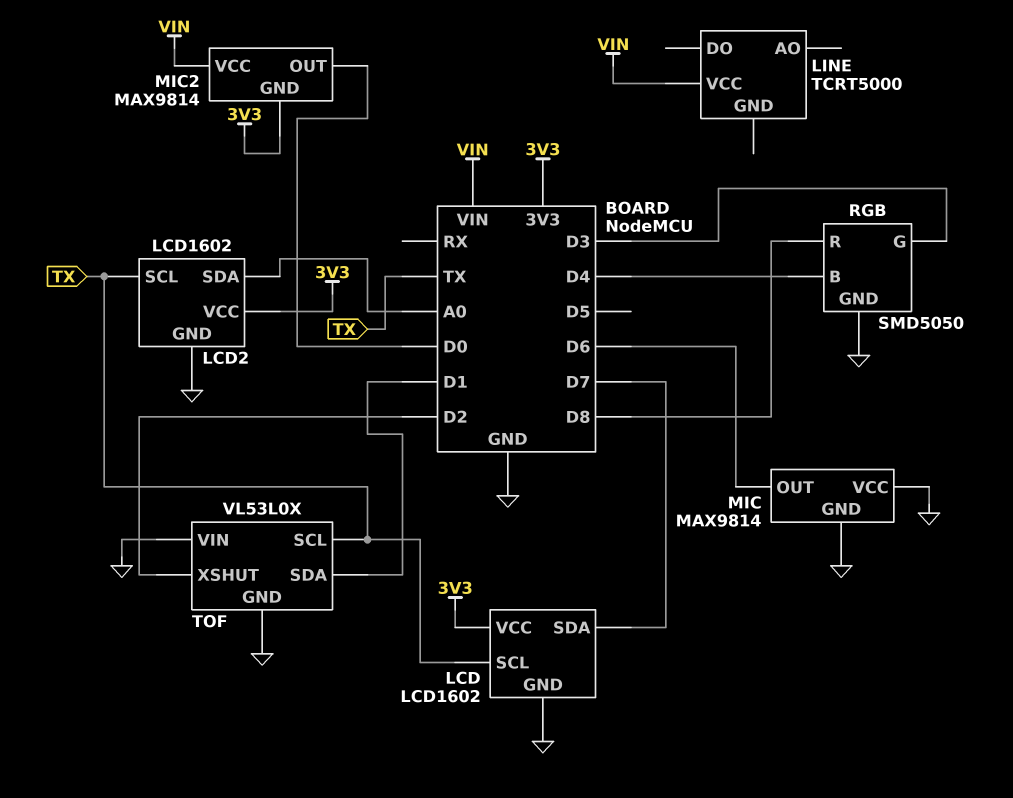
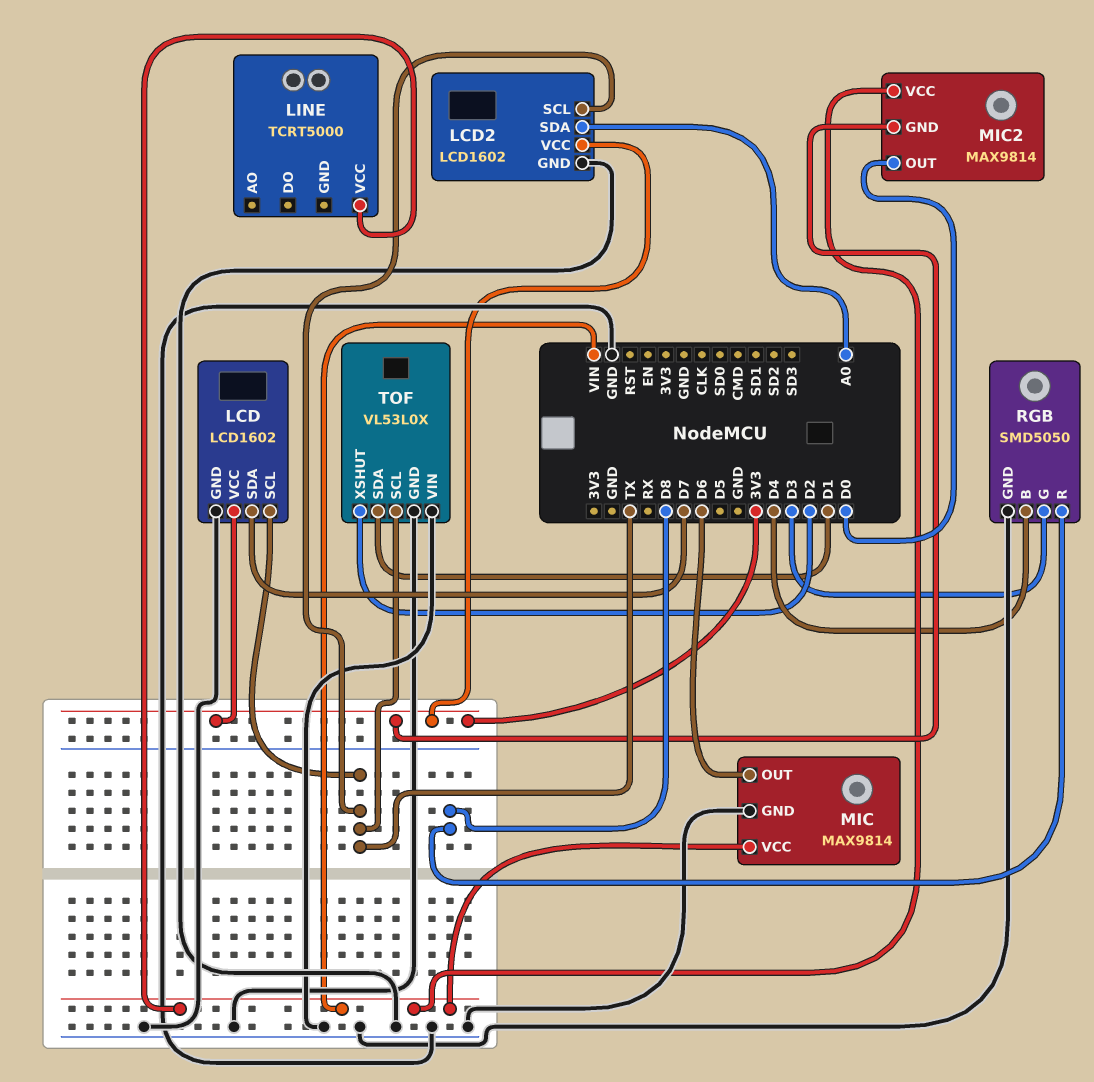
MIC pin VCC: GND -> VIN

